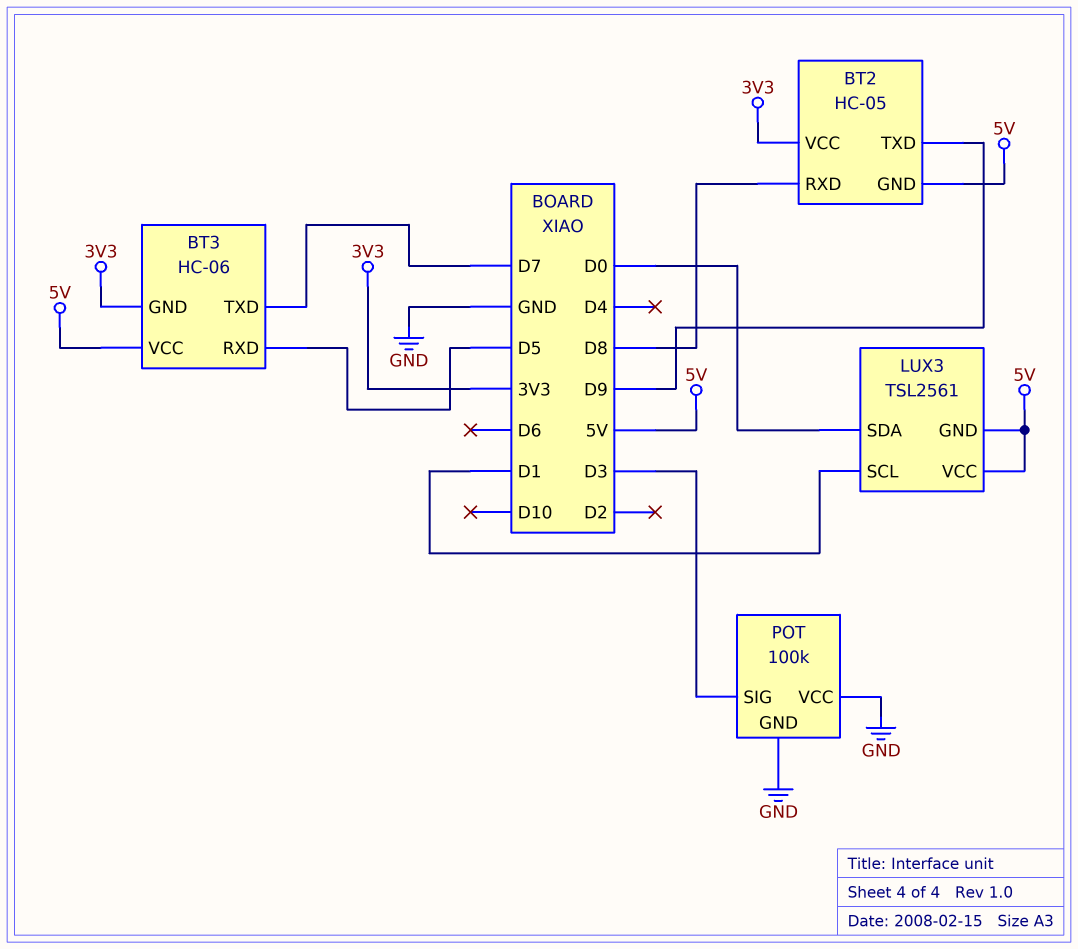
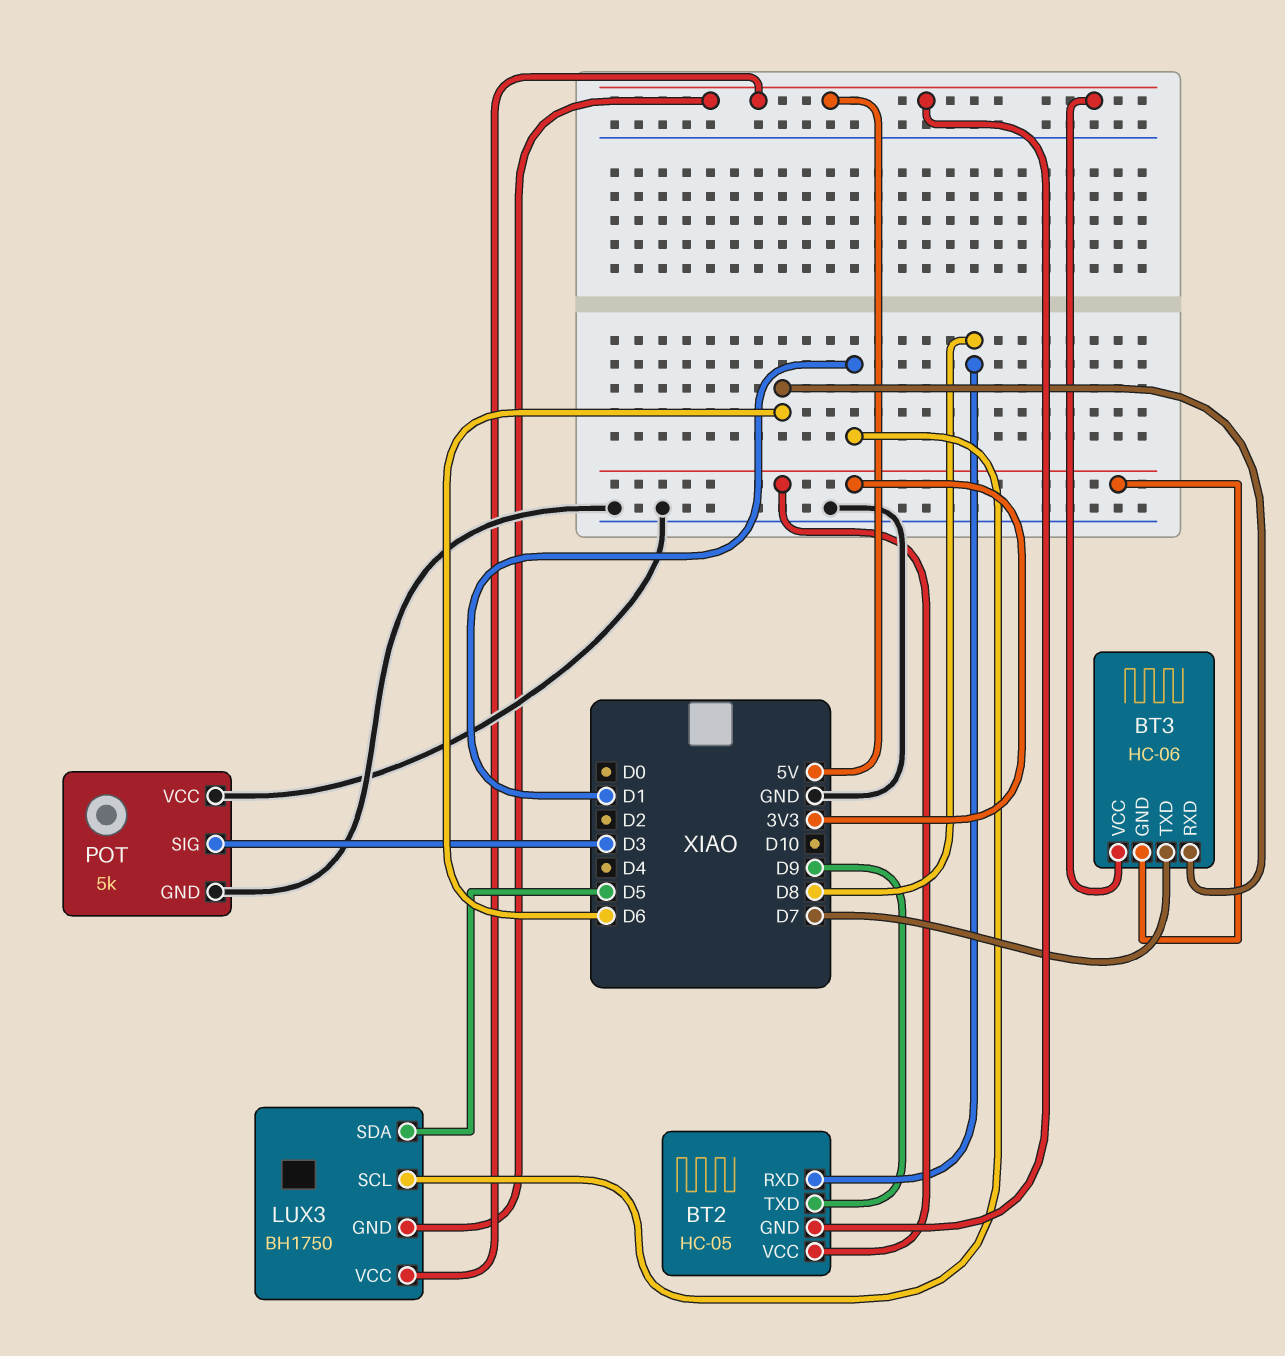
BT3 pin RXD: D5 -> D6
LUX3: TSL2561 -> BH1750
LUX3 pin SDA: D0 -> D5
POT: 100k -> 5k

